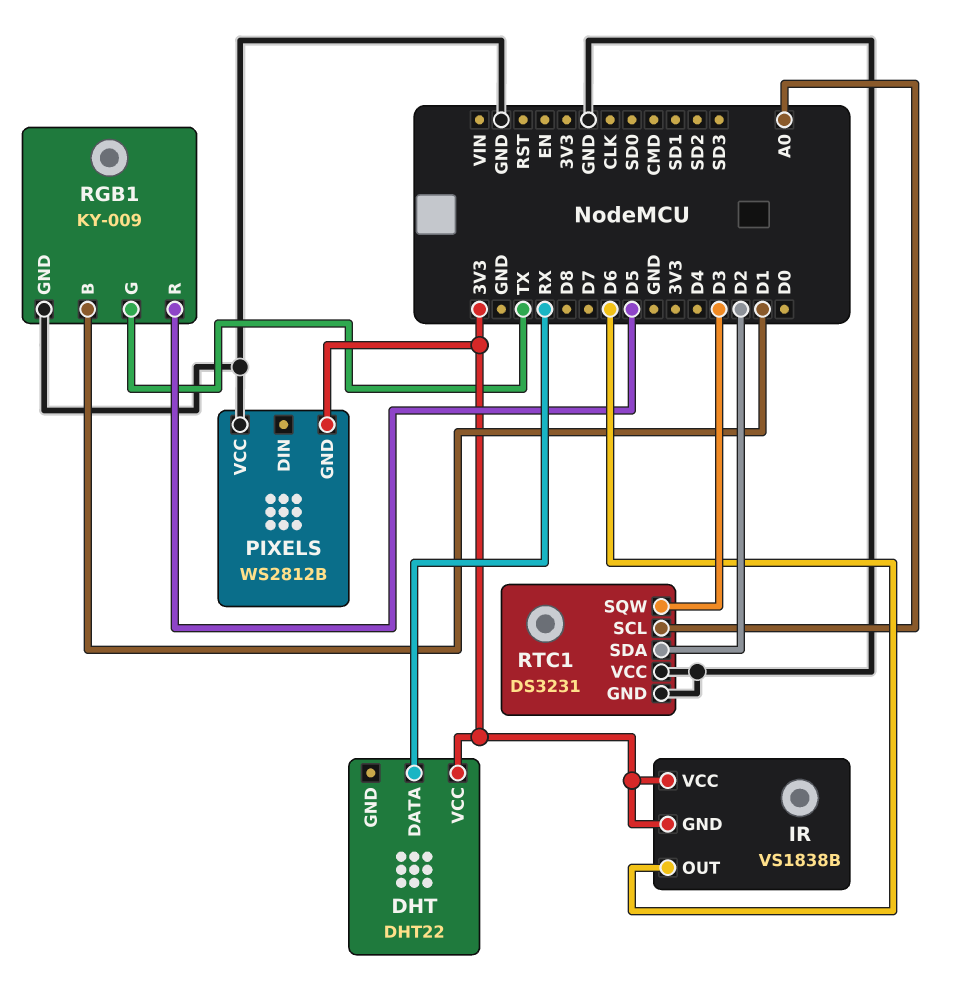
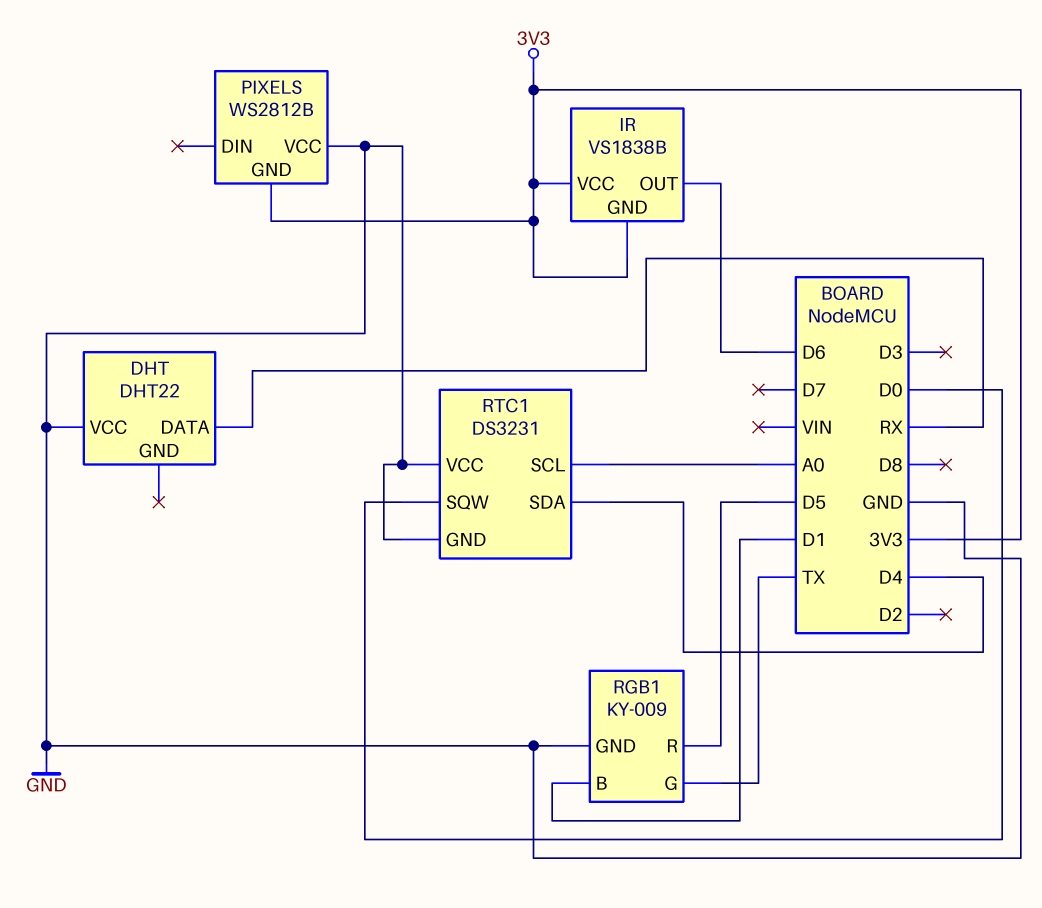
DHT pin VCC: 3V3 -> GND
RTC1 pin SDA: D2 -> D4
RTC1 pin SQW: D3 -> D0

